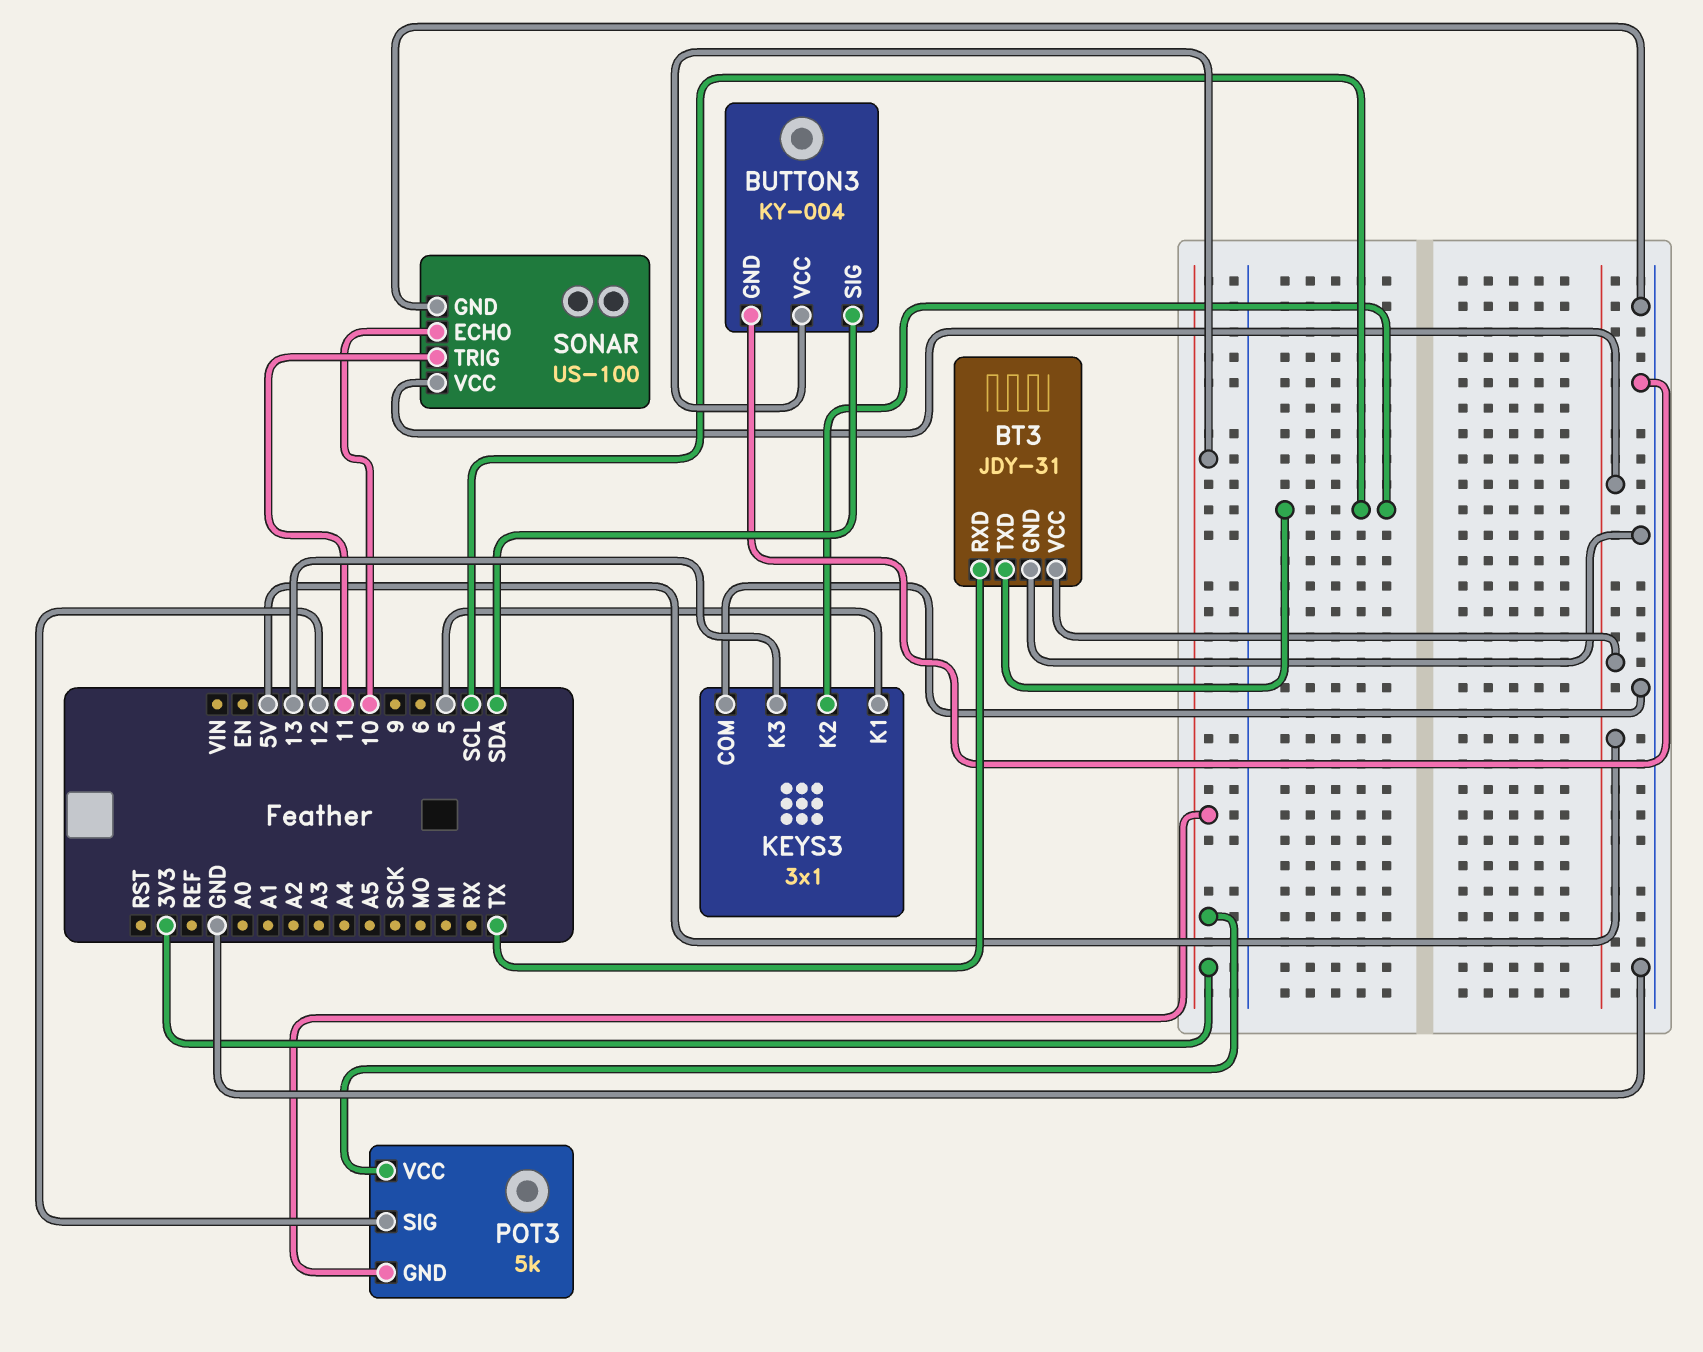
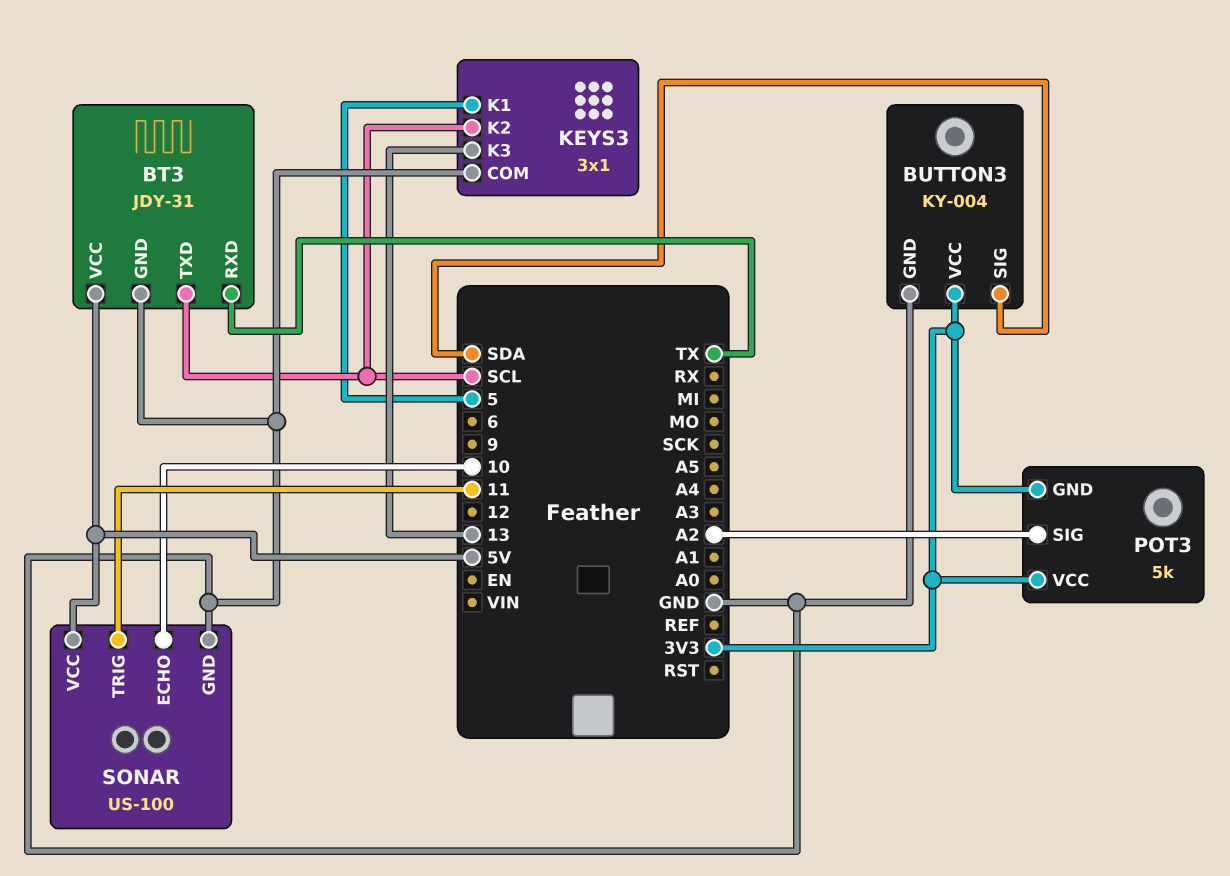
POT3 pin SIG: 12 -> A2

